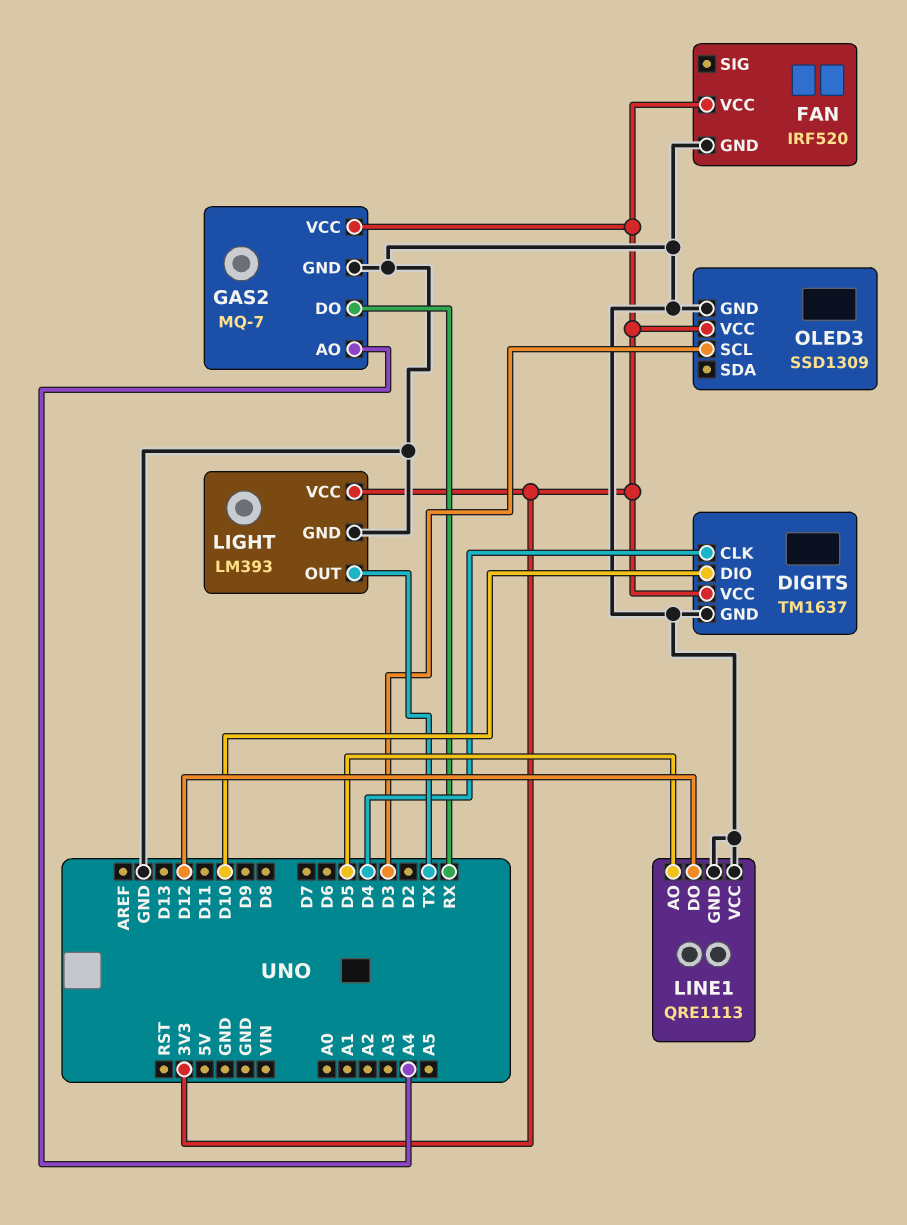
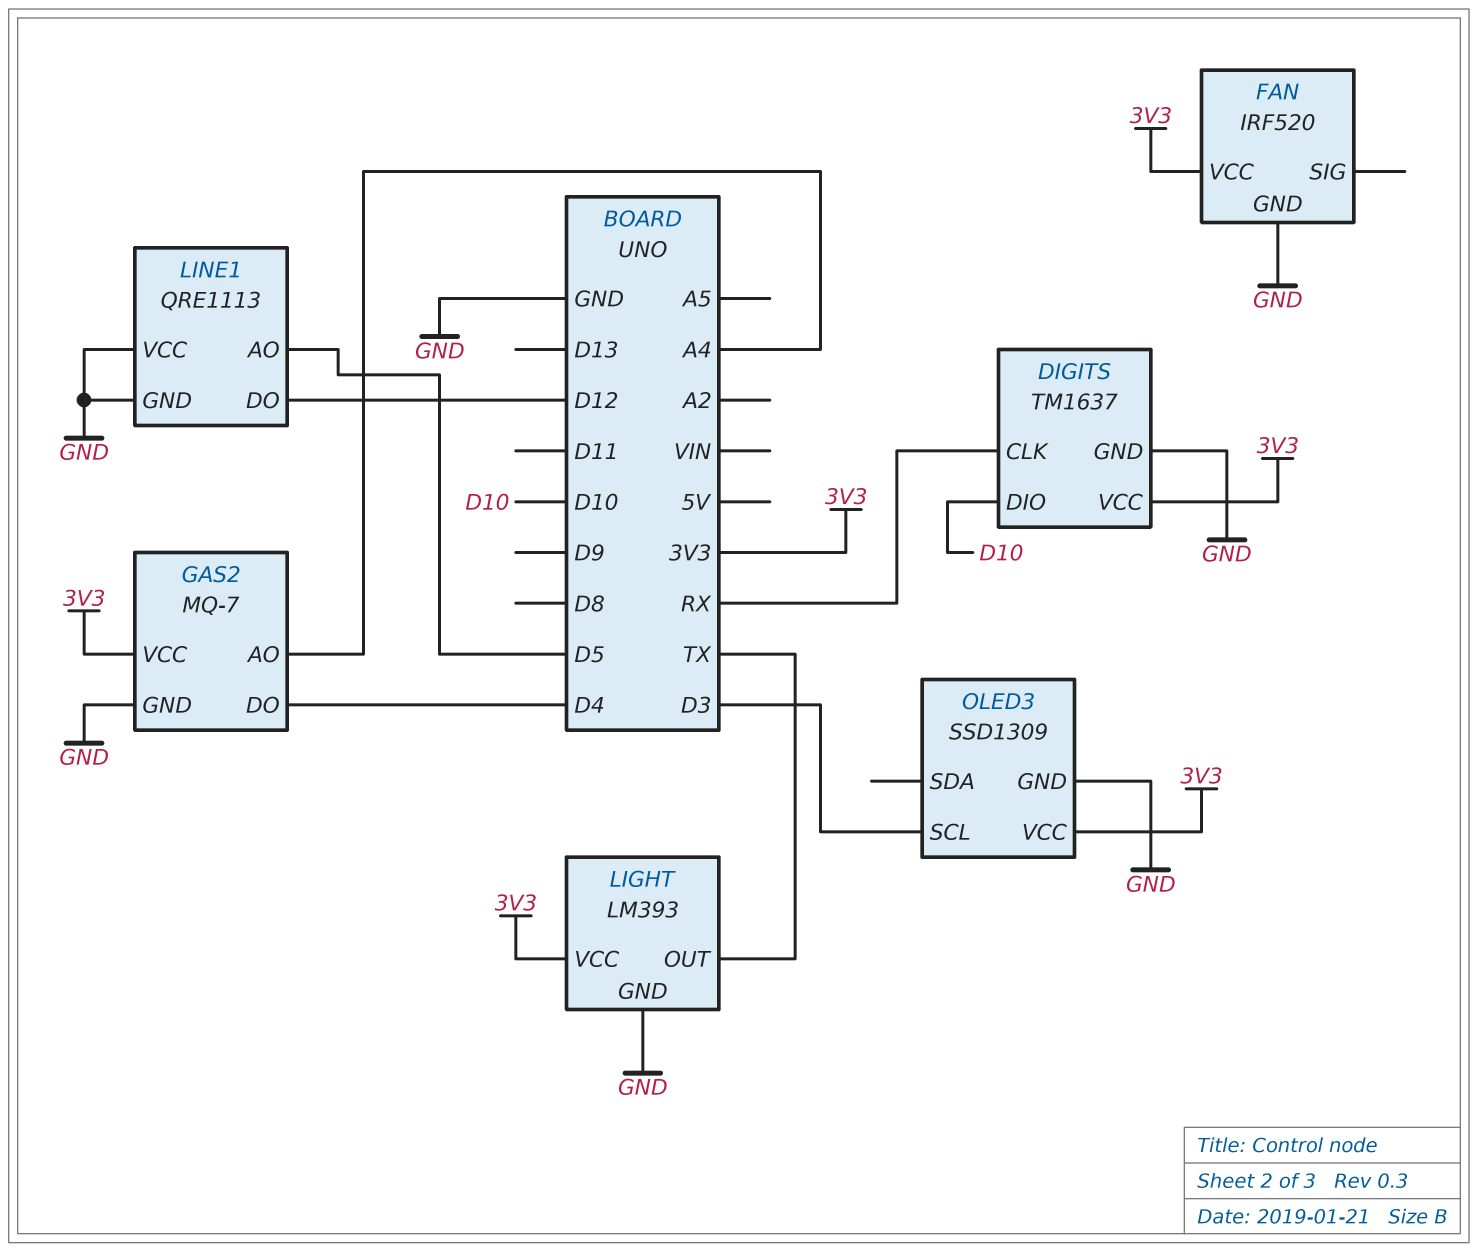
DIGITS pin CLK: D4 -> RX
GAS2 pin DO: RX -> D4

